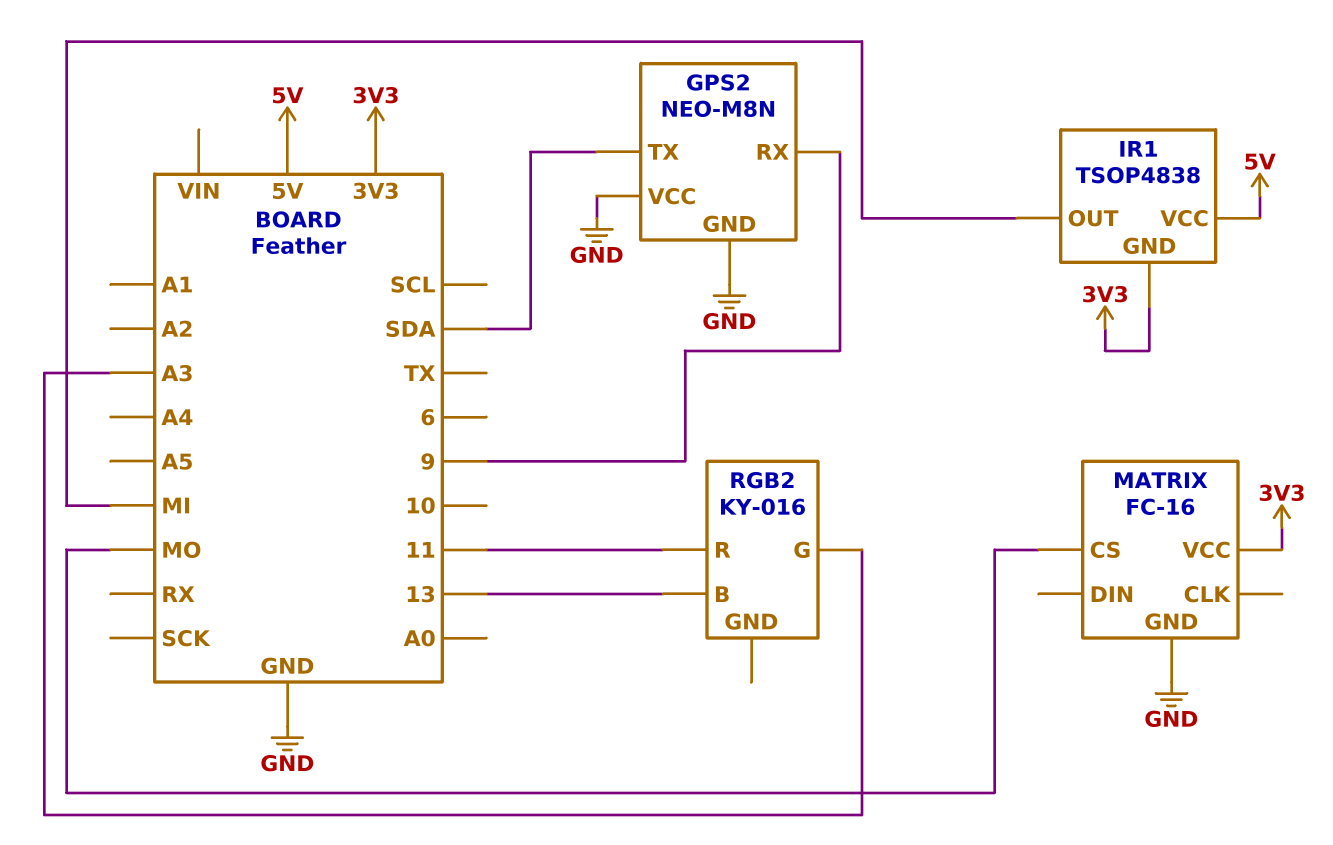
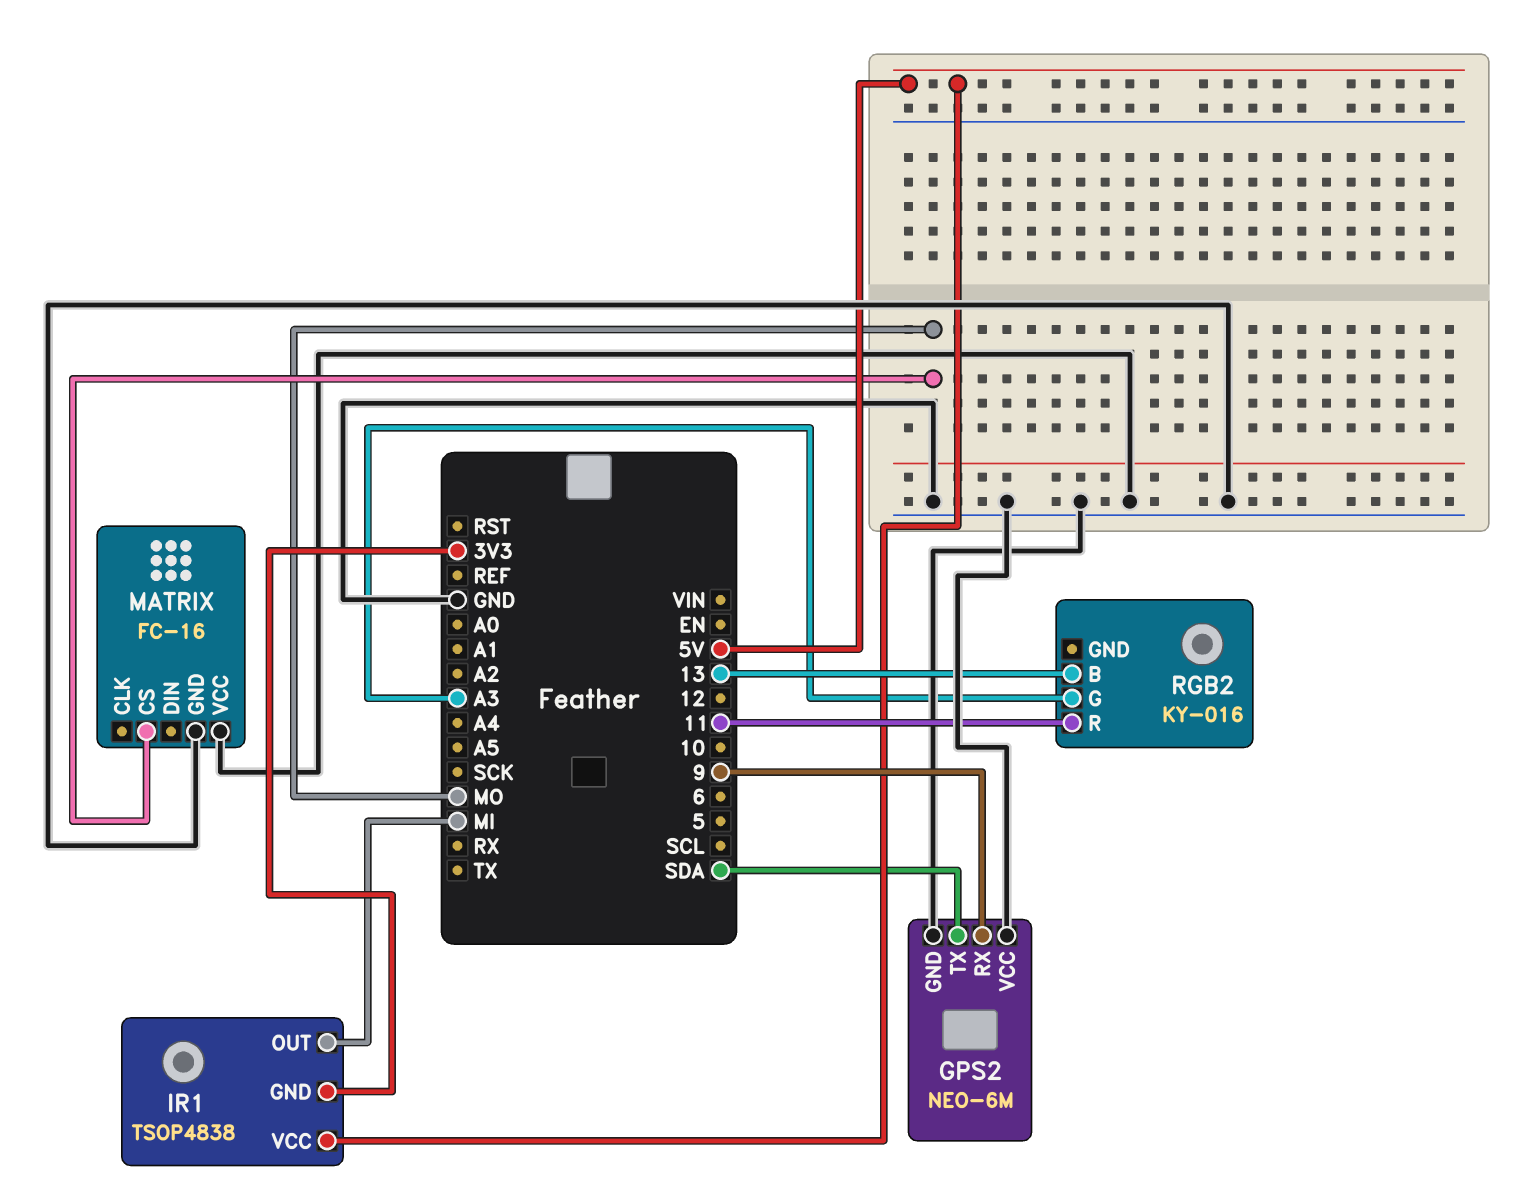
GPS2: NEO-M8N -> NEO-6M
MATRIX pin VCC: 3V3 -> GND

